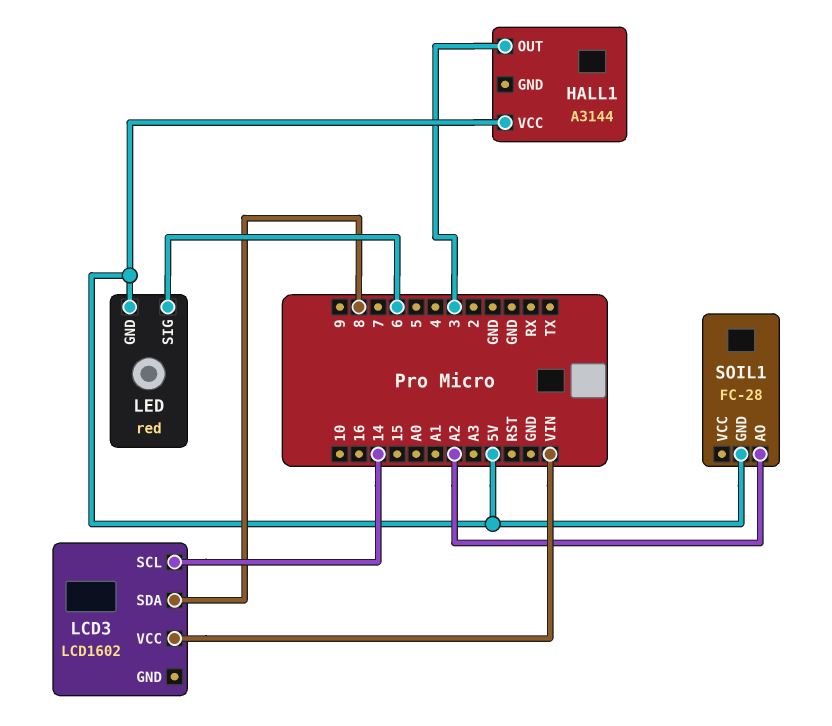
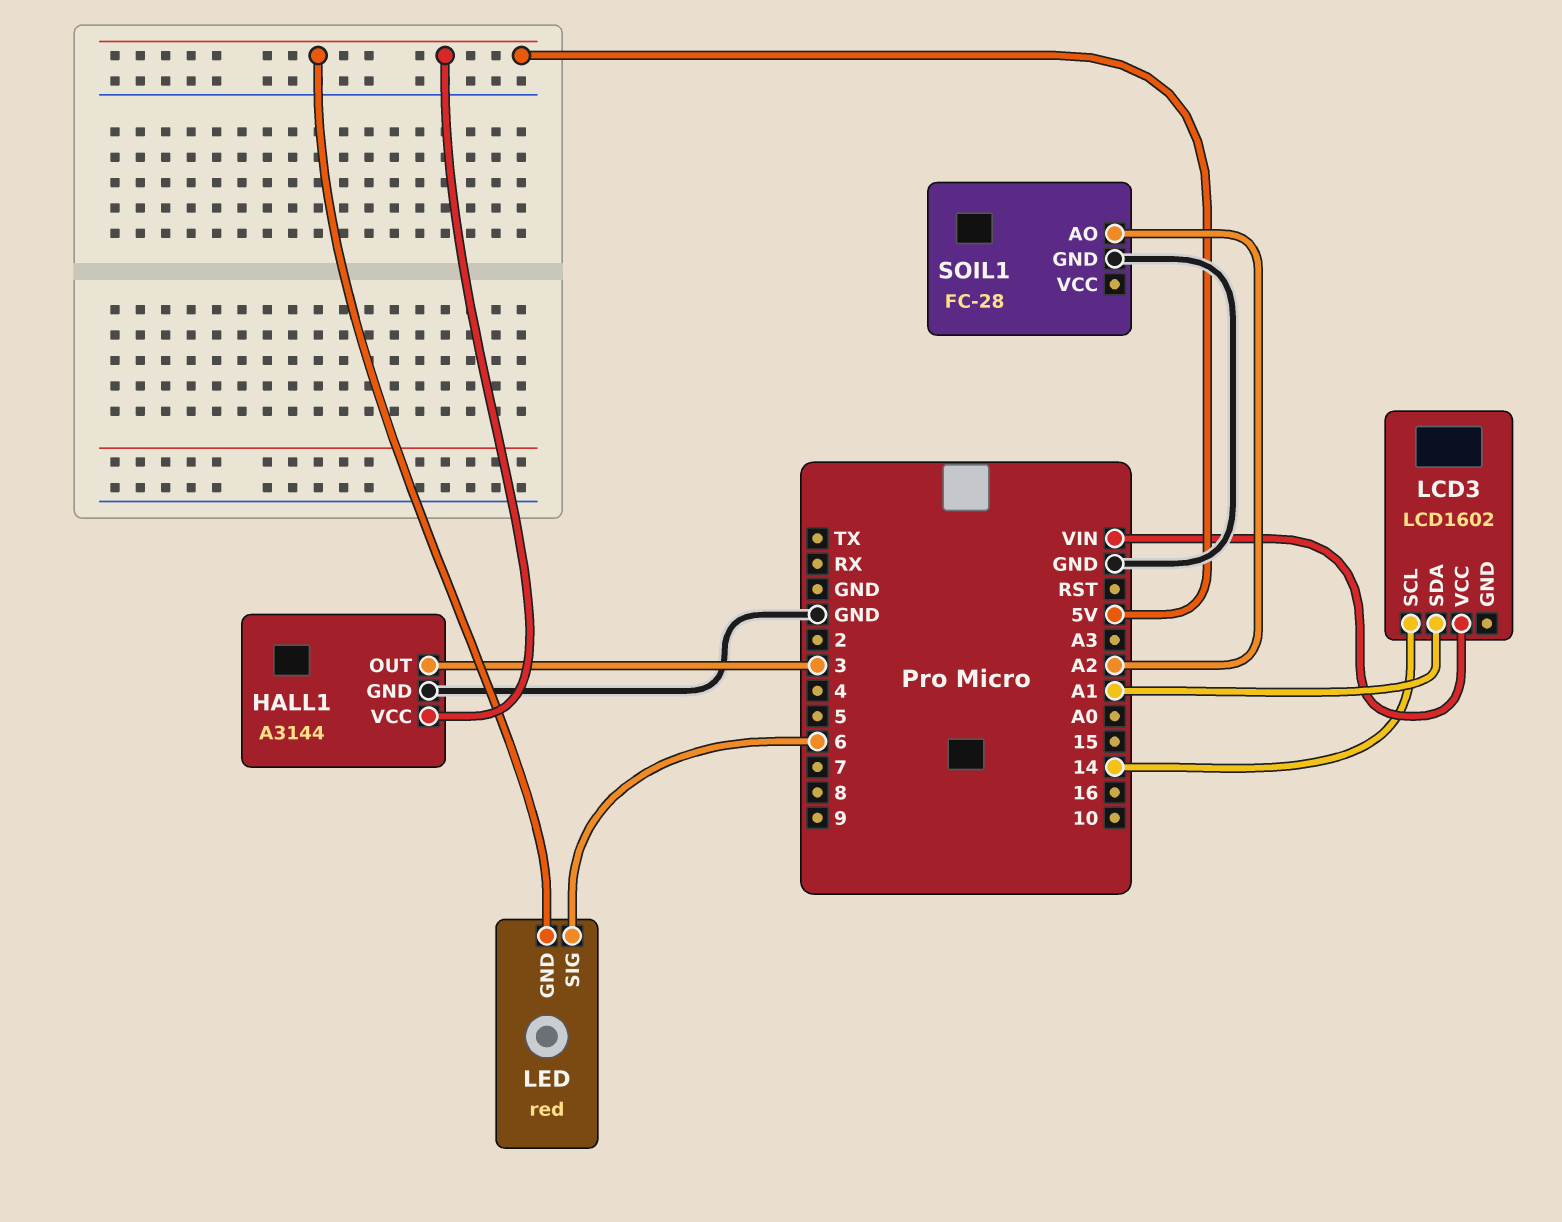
HALL1 pin GND: none -> GND
LCD3 pin SDA: 8 -> A1
SOIL1 pin GND: 5V -> GND

